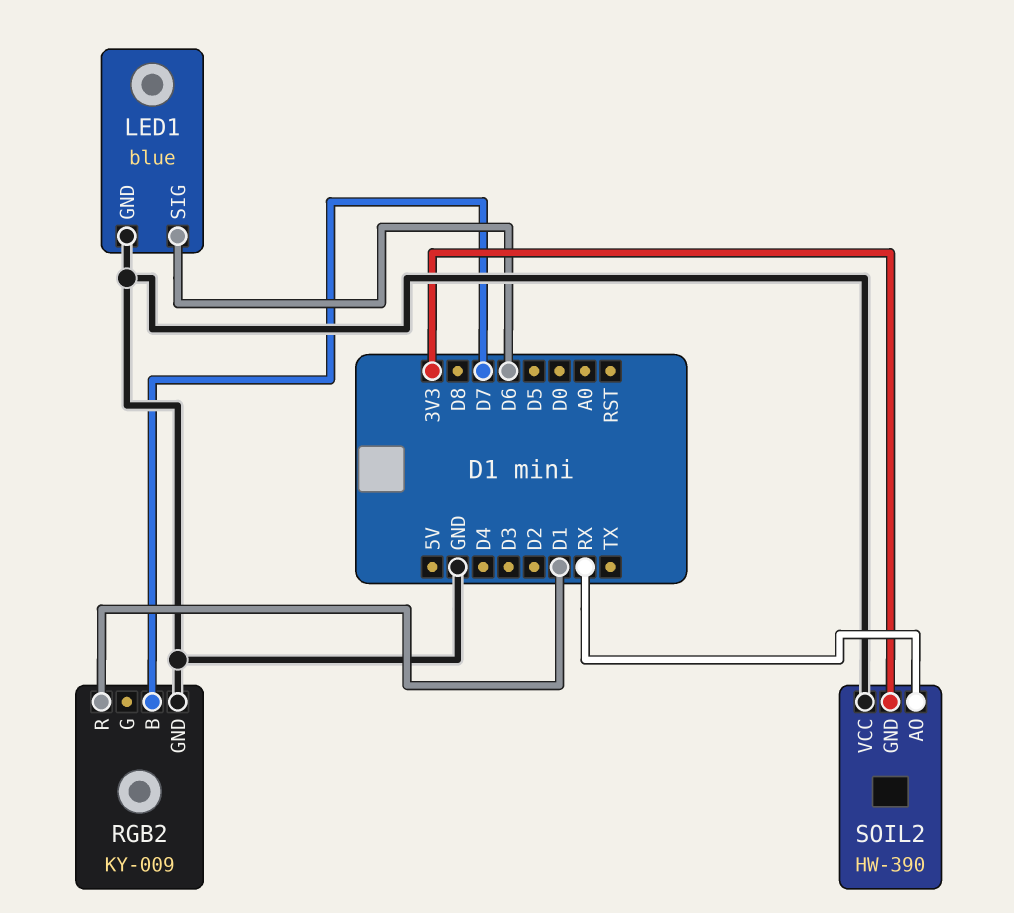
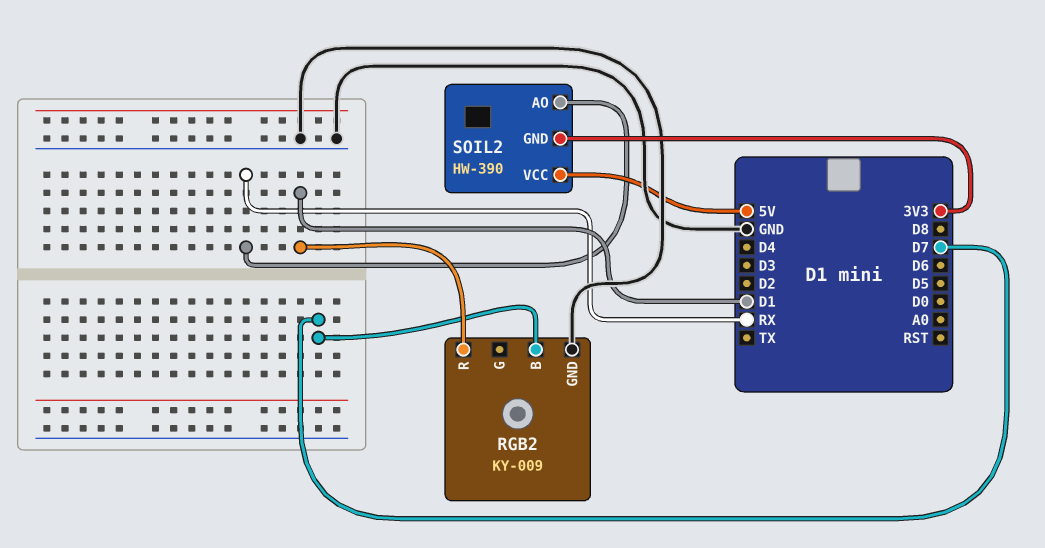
LED1: blue -> none
LED1 pin GND: GND -> none
LED1 pin SIG: D6 -> none
SOIL2 pin VCC: GND -> 5V

